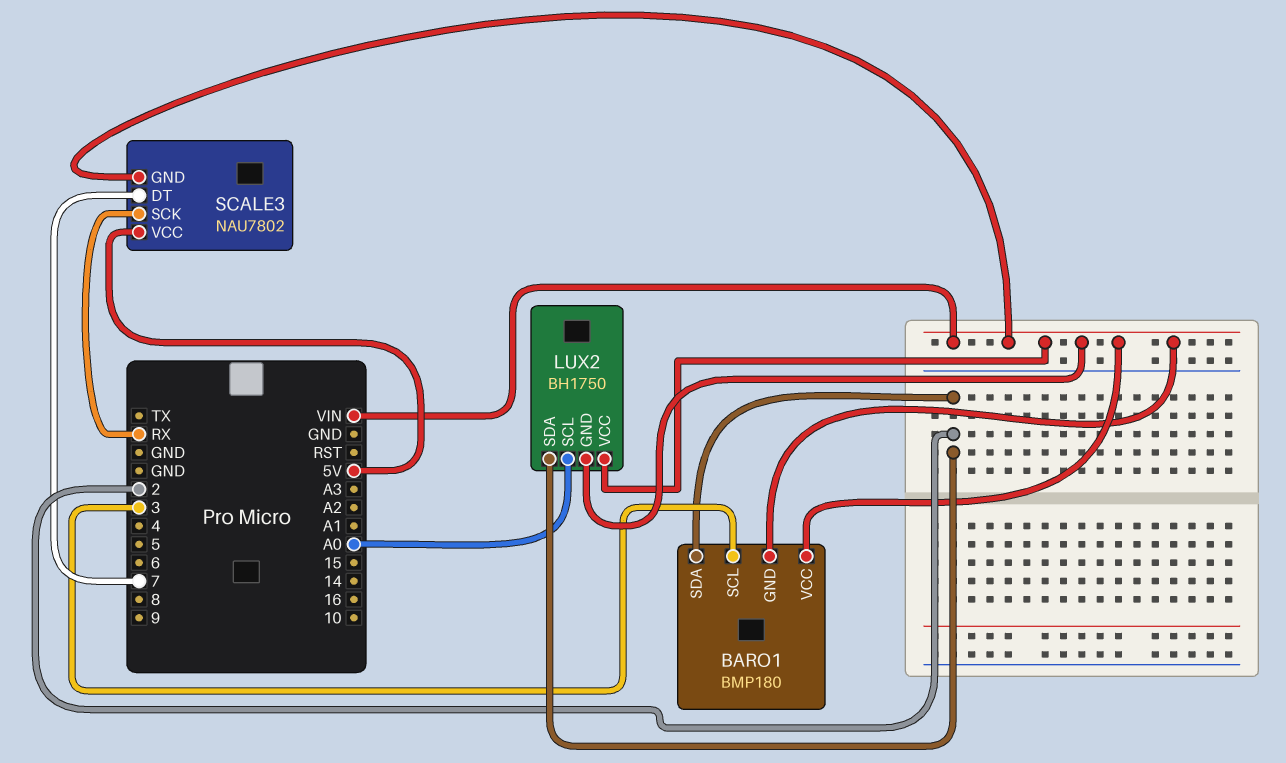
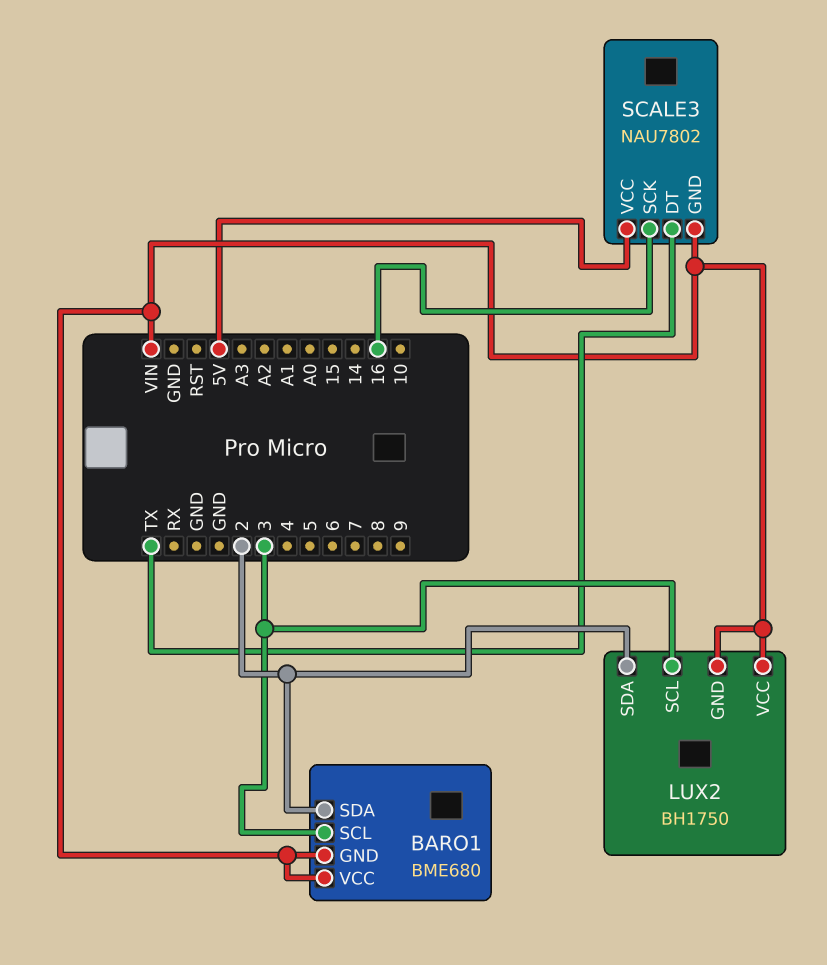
BARO1: BMP180 -> BME680
LUX2 pin SCL: A0 -> 3
SCALE3 pin DT: 7 -> TX
SCALE3 pin SCK: RX -> 16

